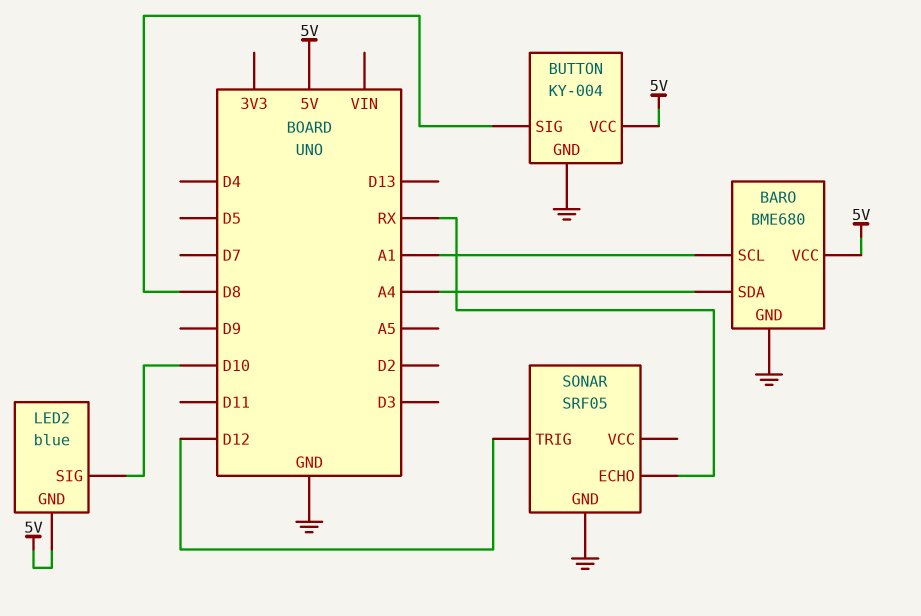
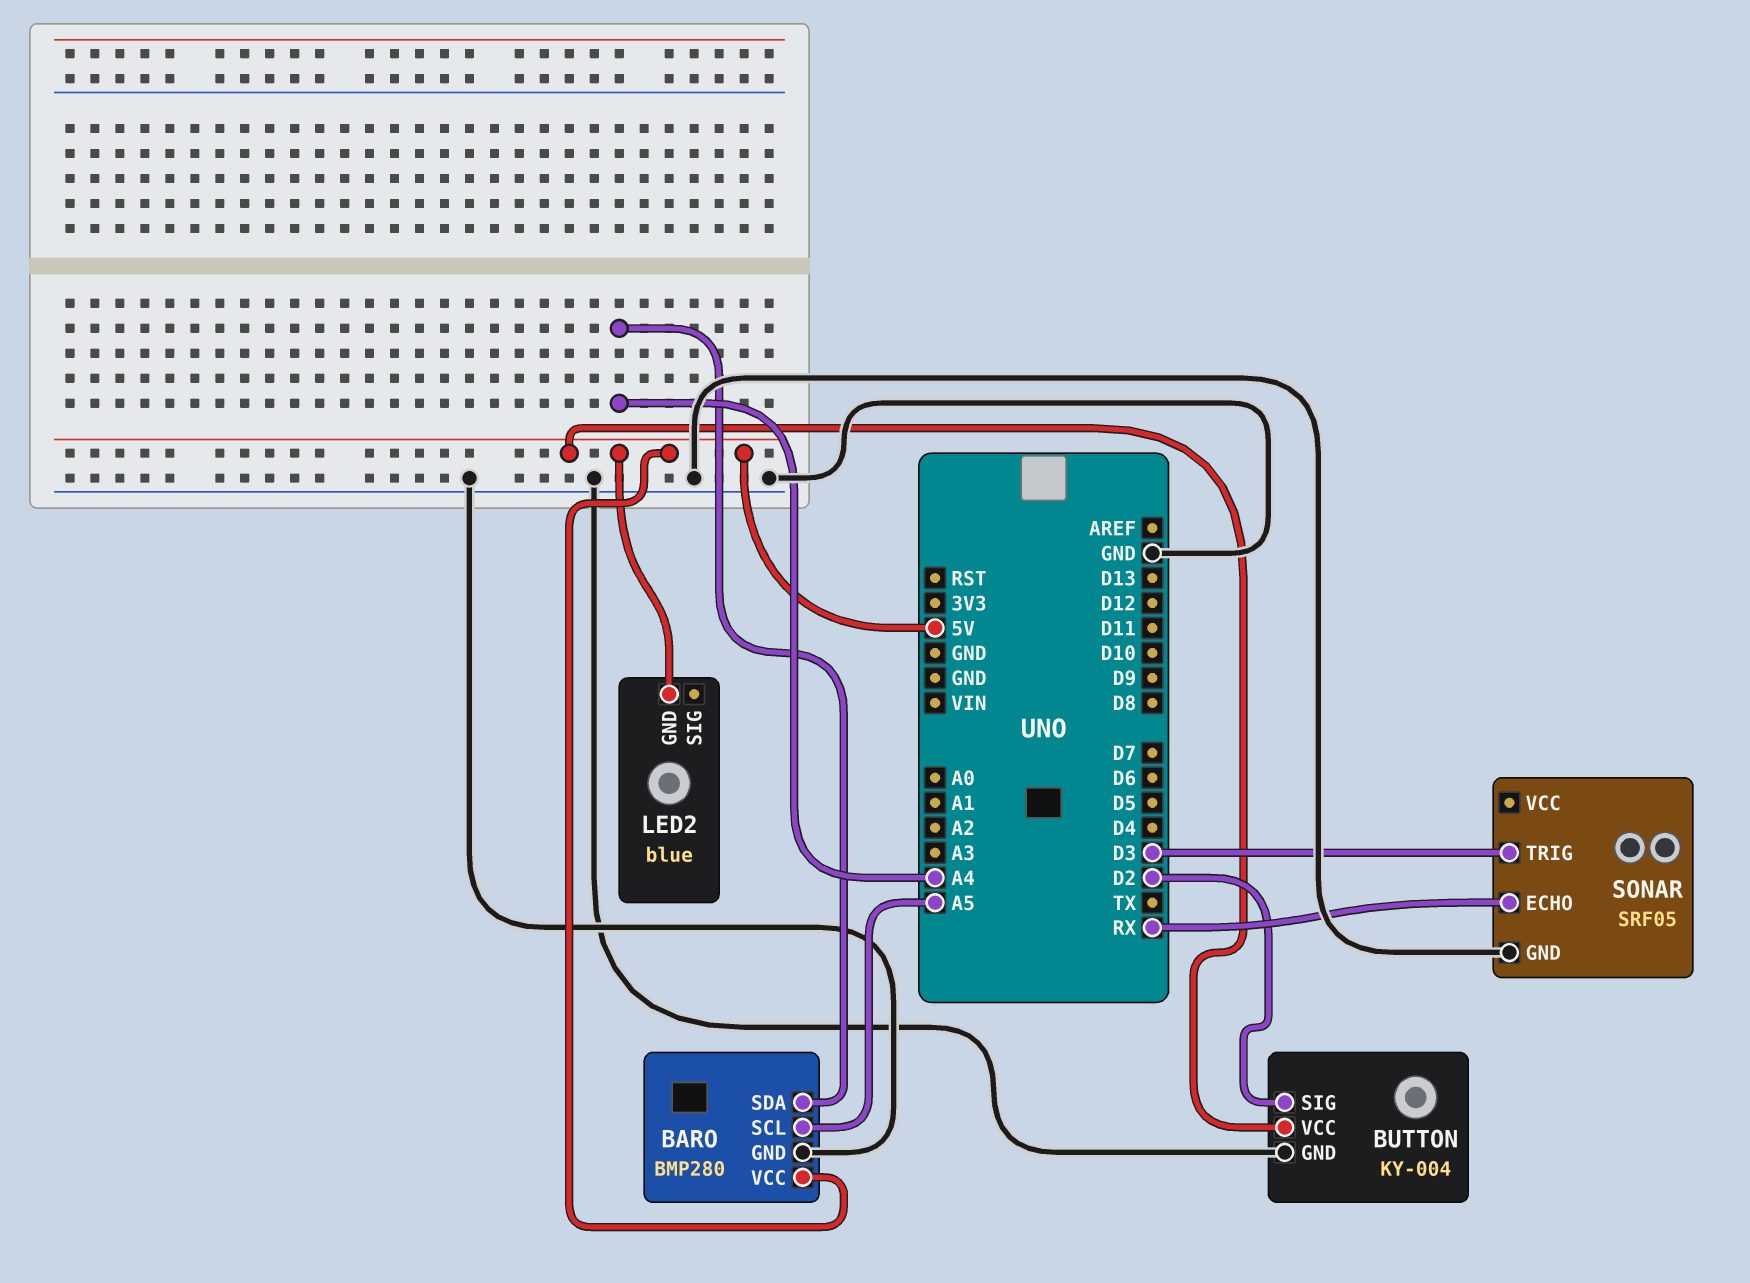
BARO: BME680 -> BMP280
BARO pin SCL: A1 -> A5
BUTTON pin SIG: D8 -> D2
LED2 pin SIG: D10 -> none
SONAR pin TRIG: D12 -> D3

